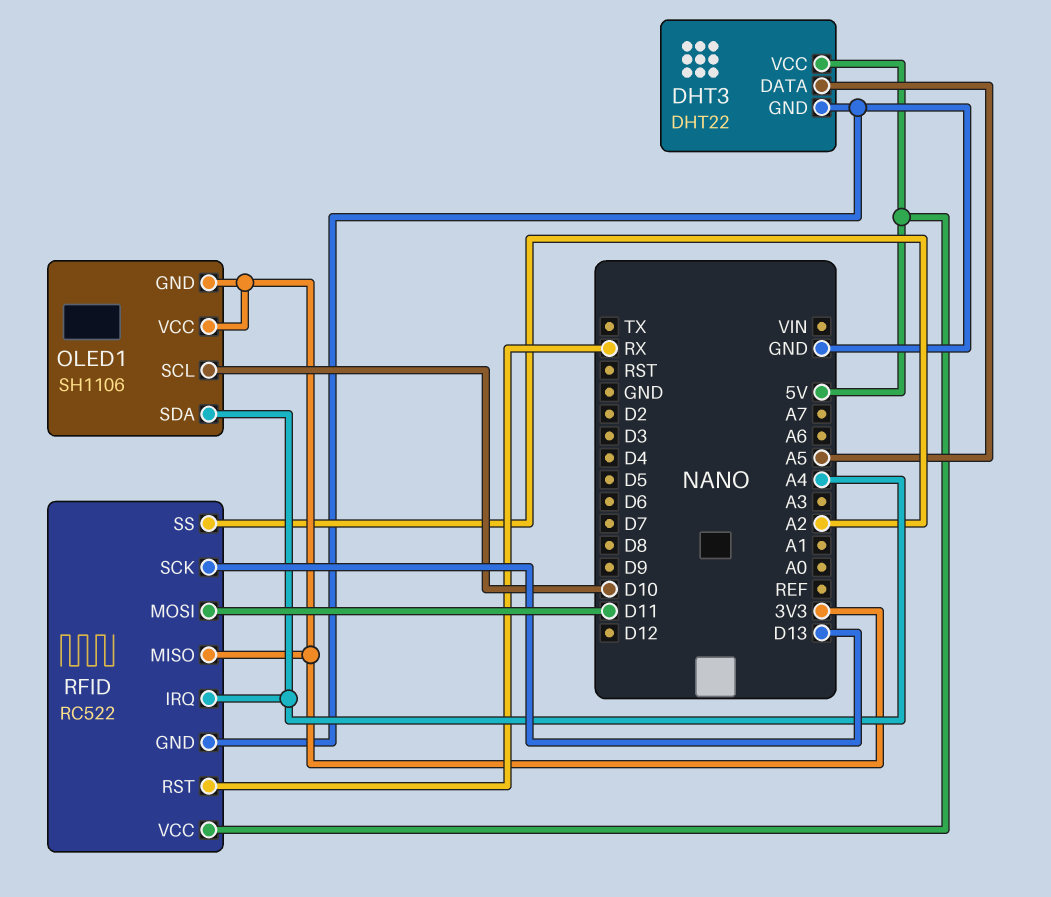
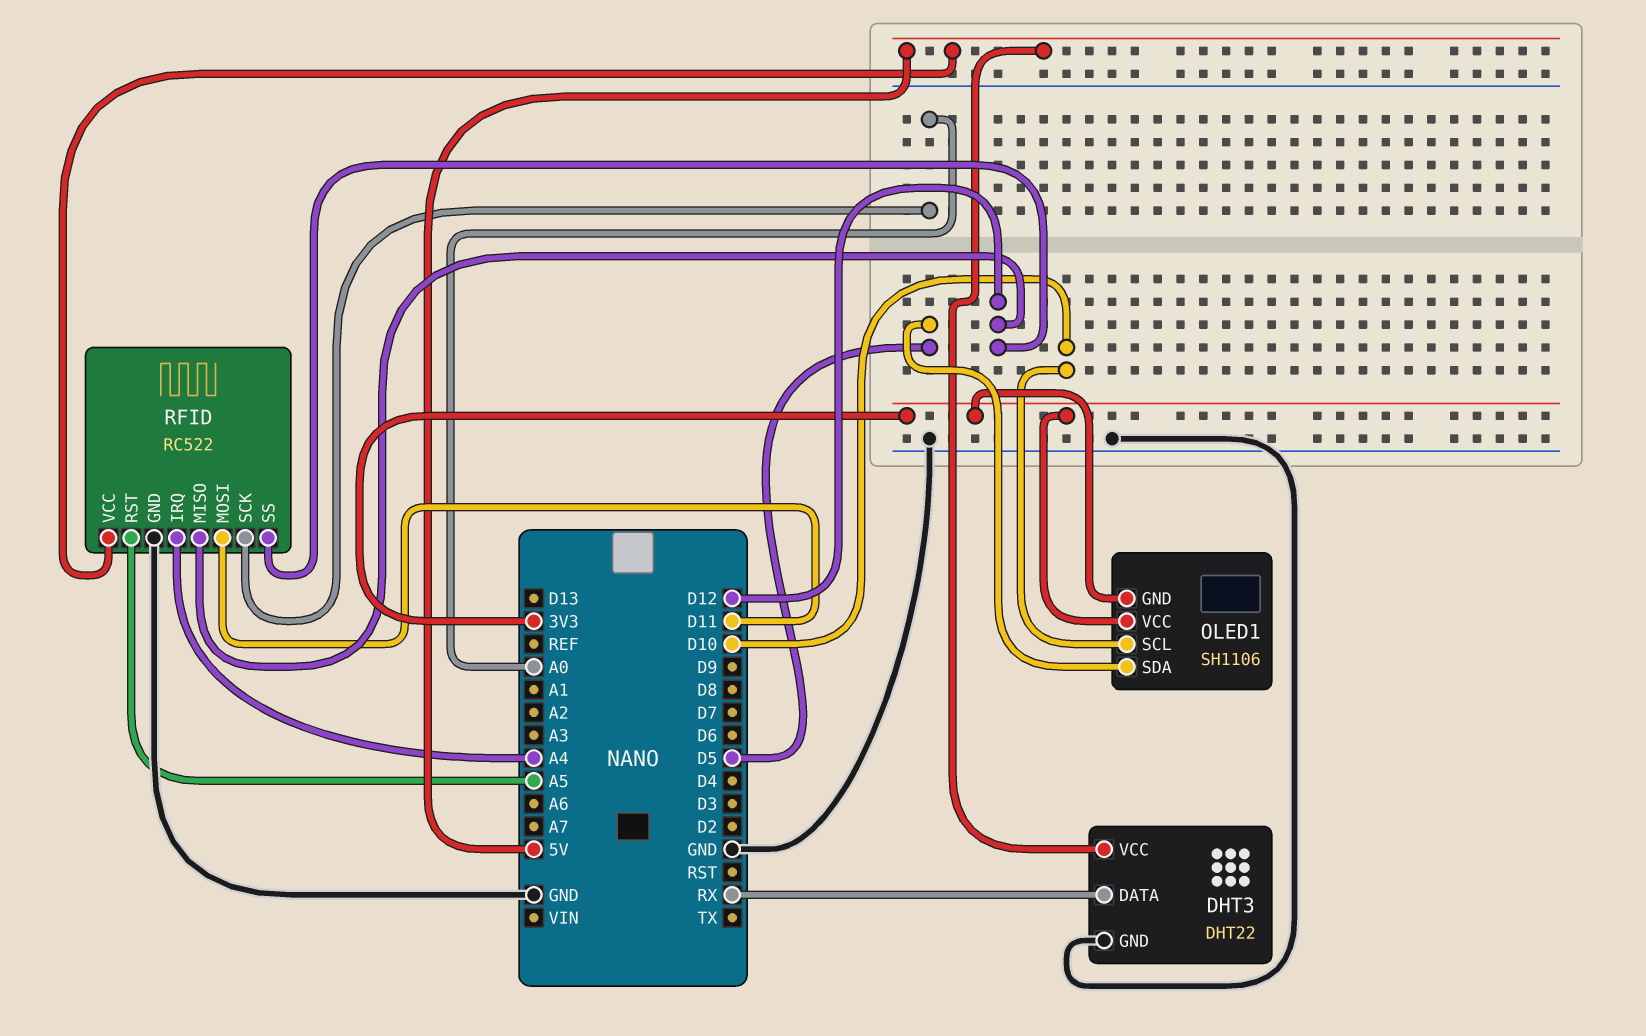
DHT3 pin DATA: A5 -> RX
OLED1 pin SDA: A4 -> D5
RFID pin MISO: 3V3 -> D12
RFID pin RST: RX -> A5
RFID pin SCK: D13 -> A0
RFID pin SS: A2 -> D12

